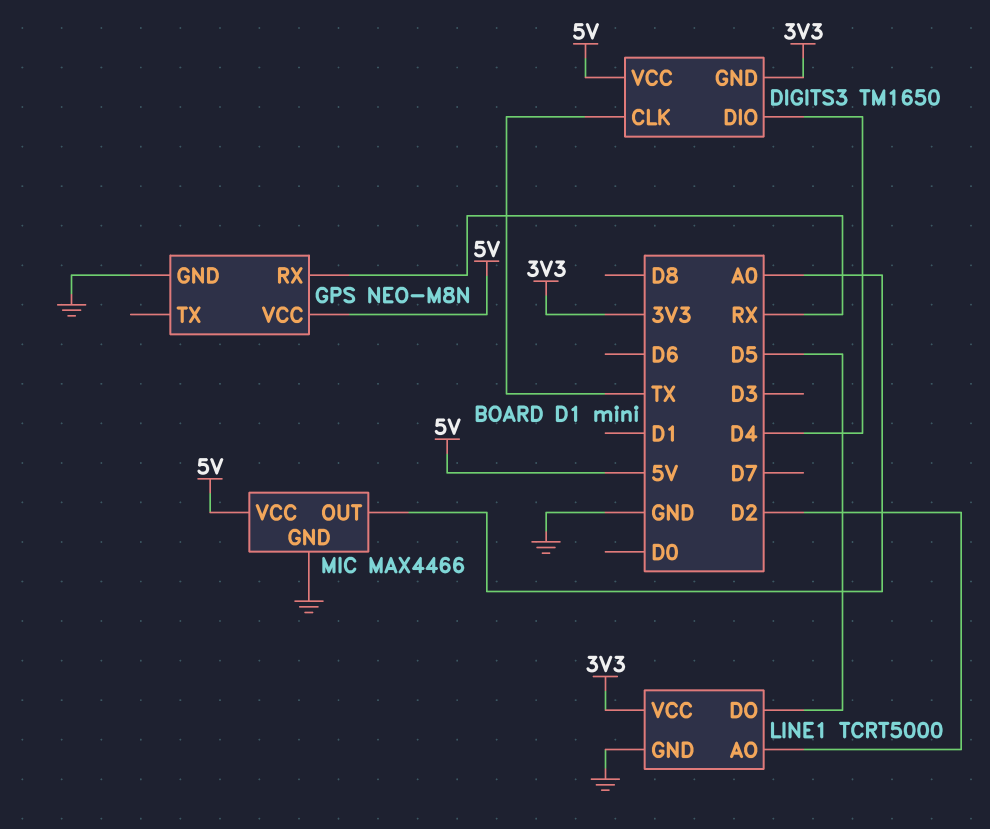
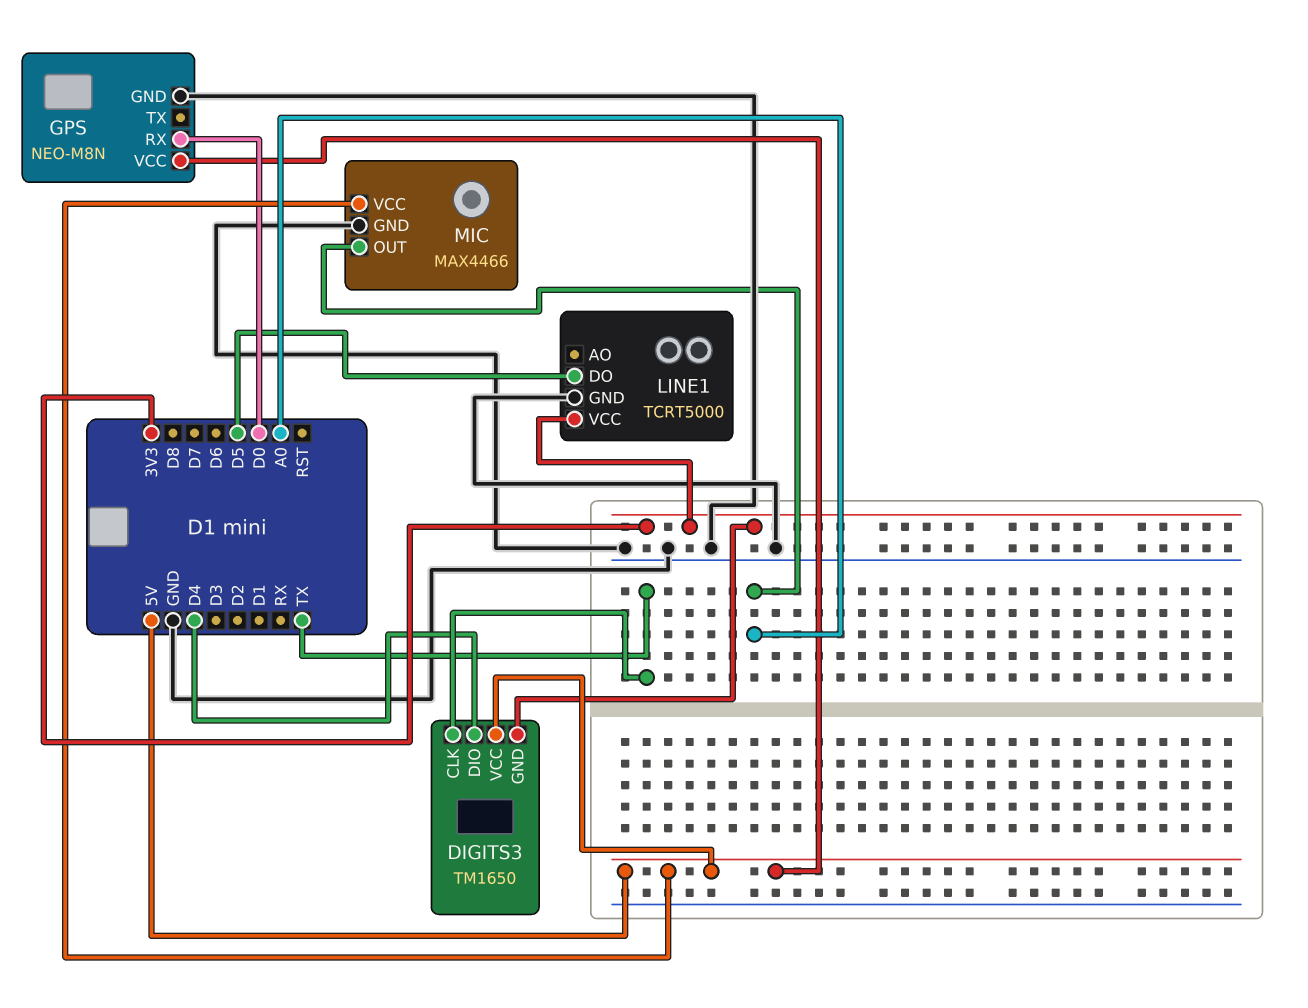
GPS pin RX: RX -> D0
LINE1 pin AO: D2 -> none

